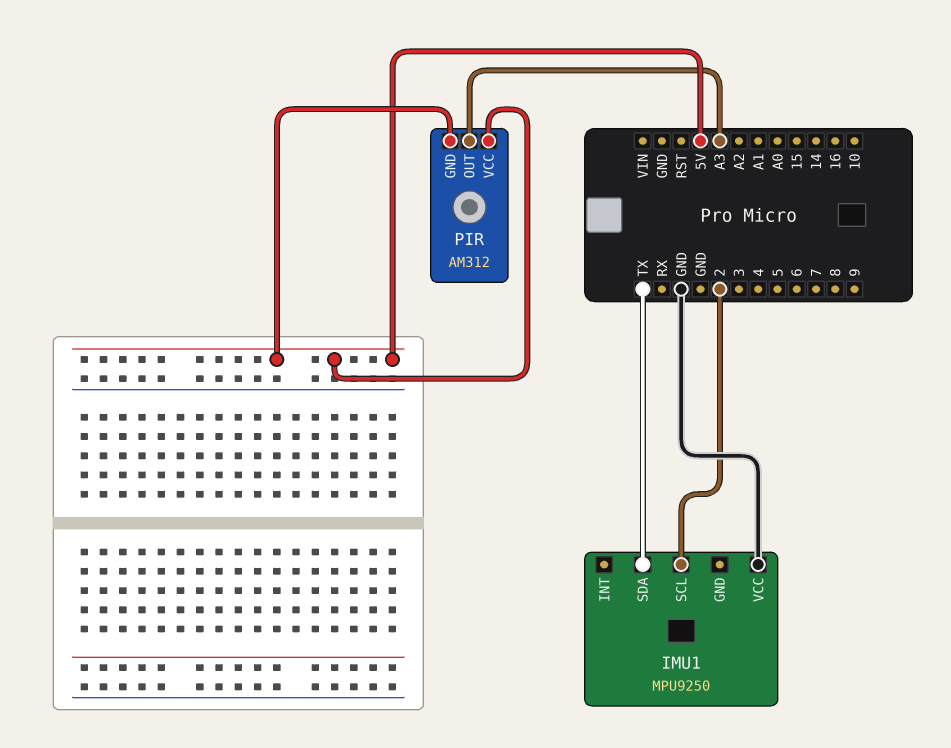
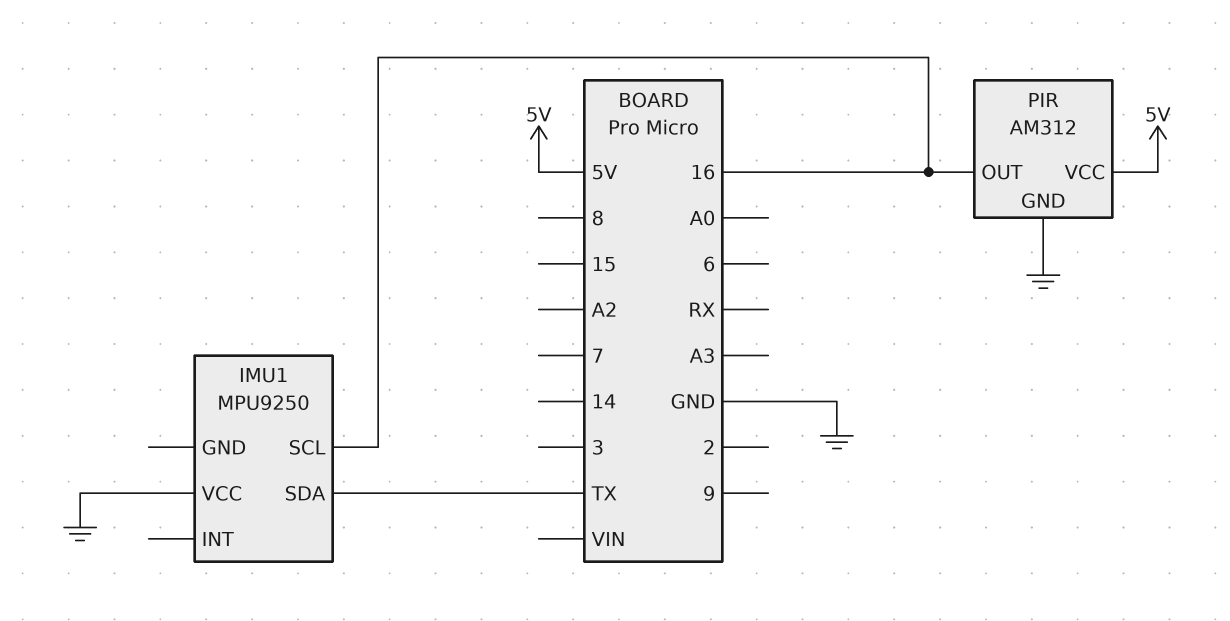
IMU1 pin SCL: 2 -> 16
PIR pin GND: 5V -> GND
PIR pin OUT: A3 -> 16

